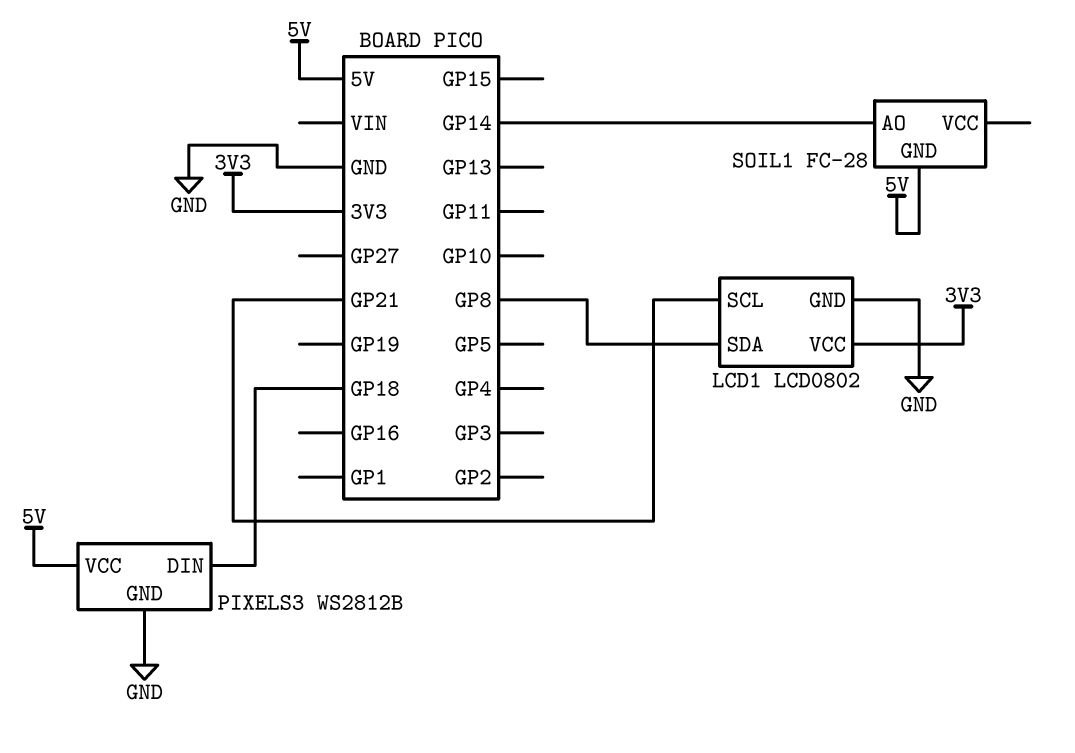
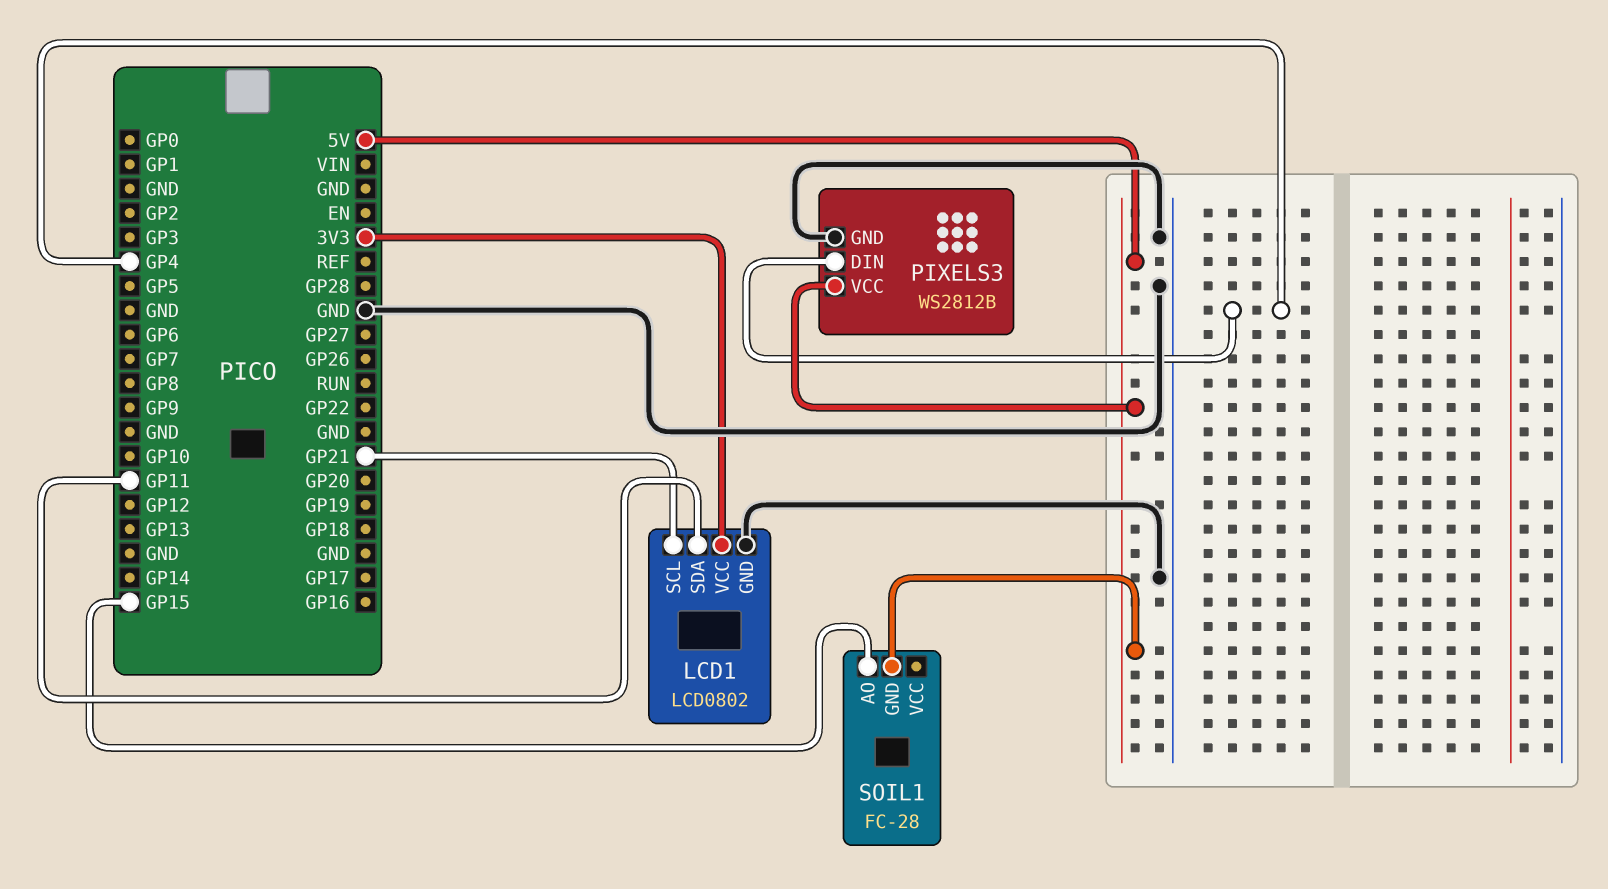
LCD1 pin SDA: GP8 -> GP11
PIXELS3 pin DIN: GP18 -> GP4
SOIL1 pin AO: GP14 -> GP15

